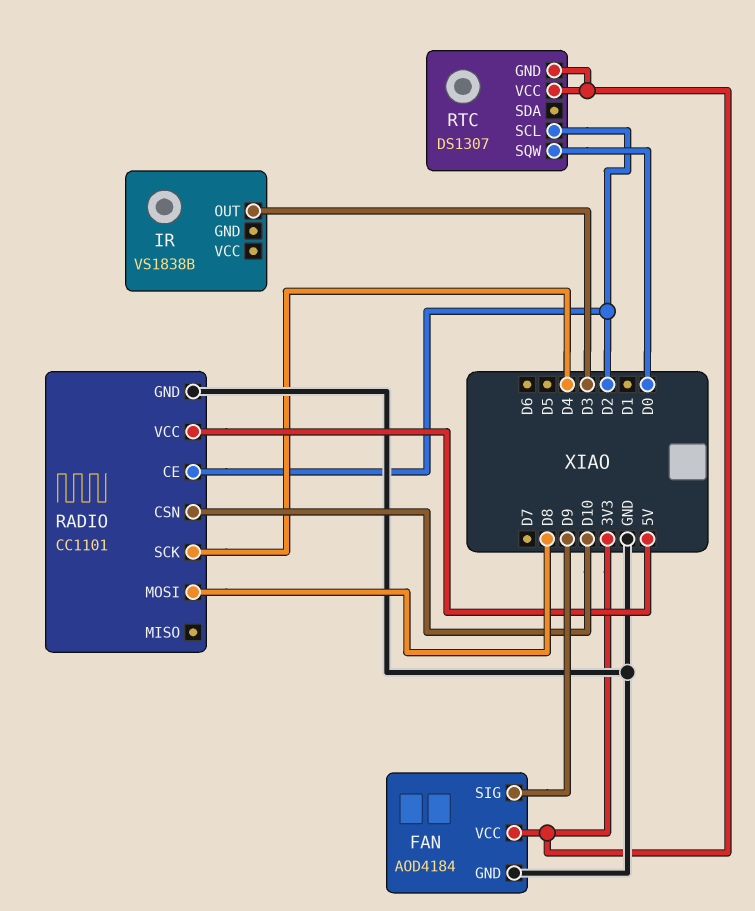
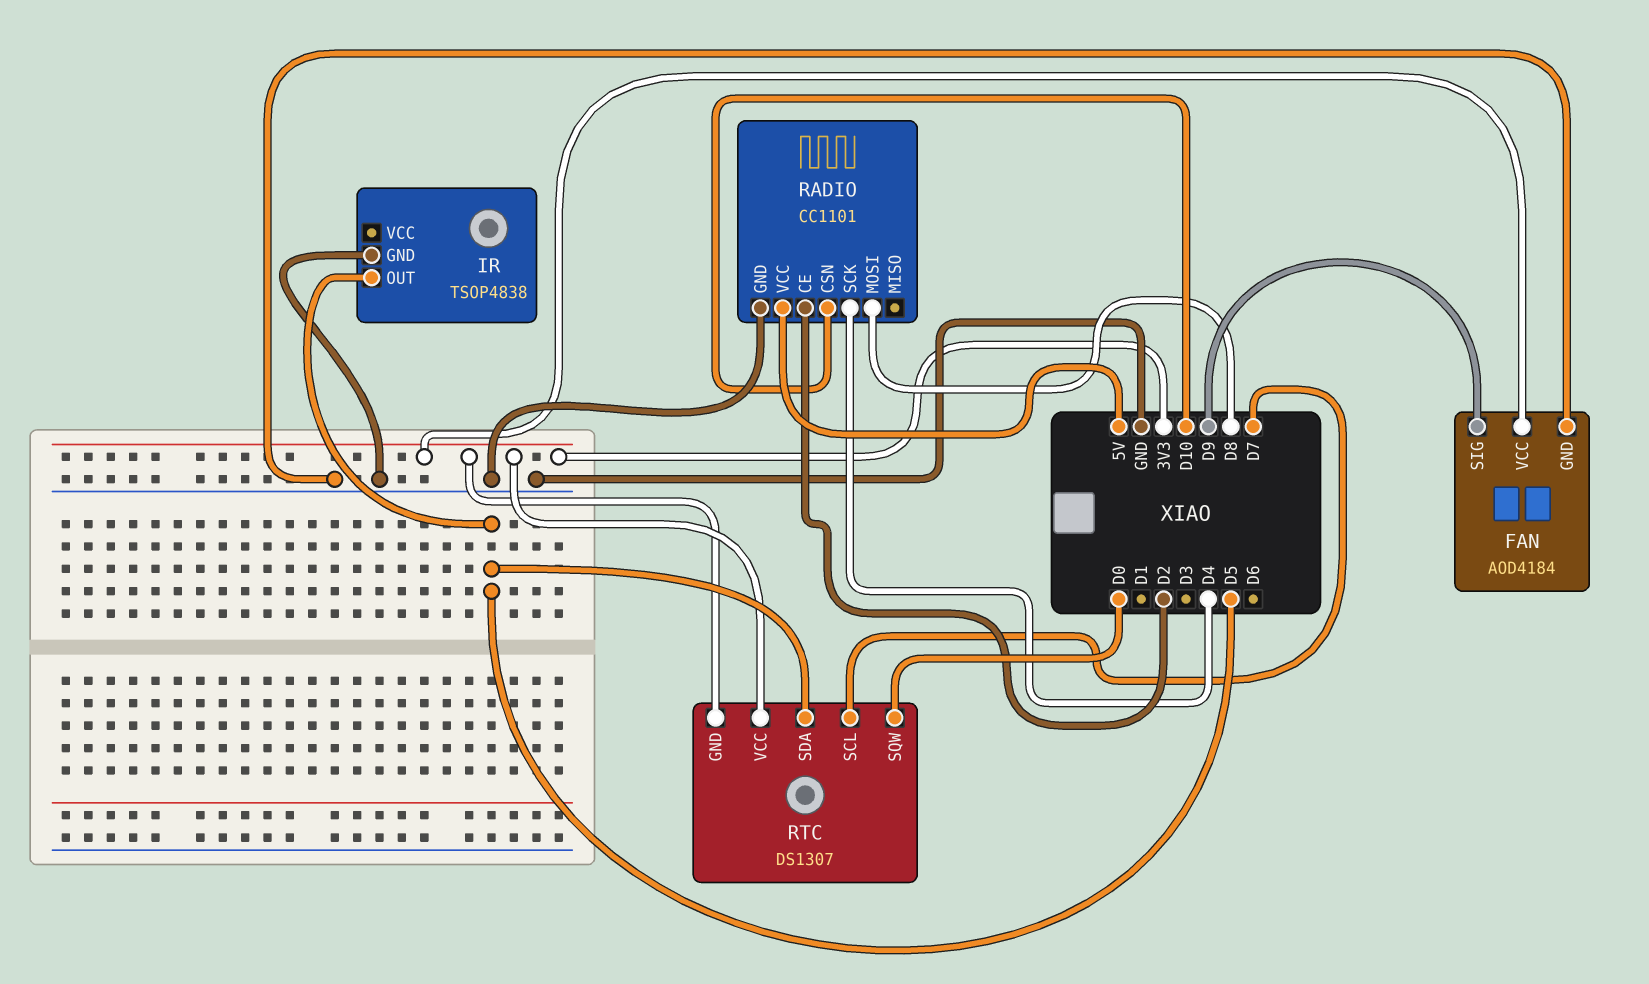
IR: VS1838B -> TSOP4838
IR pin GND: none -> GND
IR pin OUT: D3 -> D5
RTC pin SCL: D2 -> D7
RTC pin SDA: none -> D5

